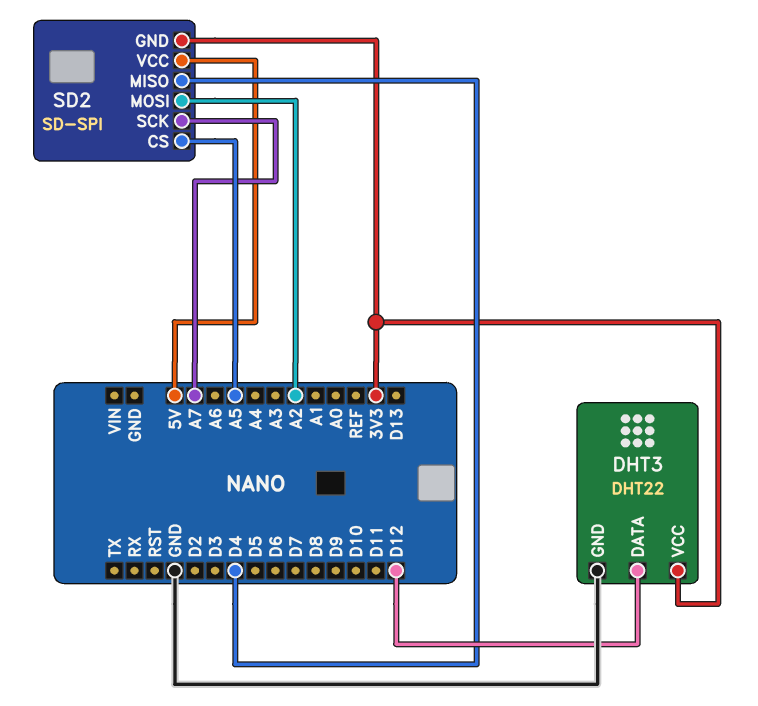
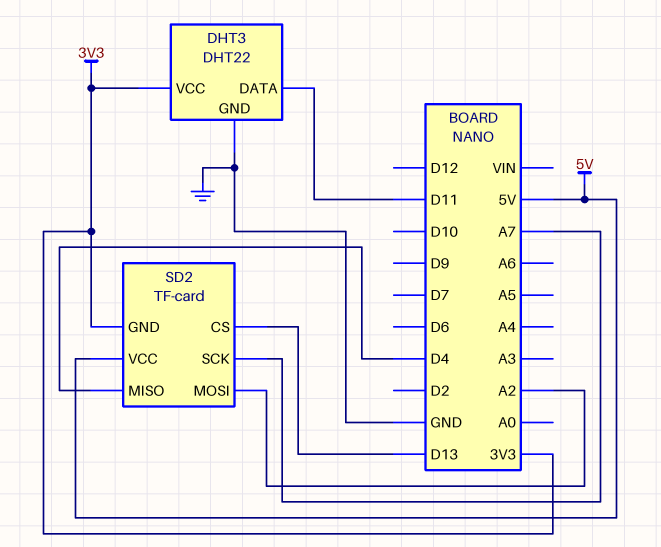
DHT3 pin DATA: D12 -> D11
SD2: SD-SPI -> TF-card
SD2 pin CS: A5 -> D13

